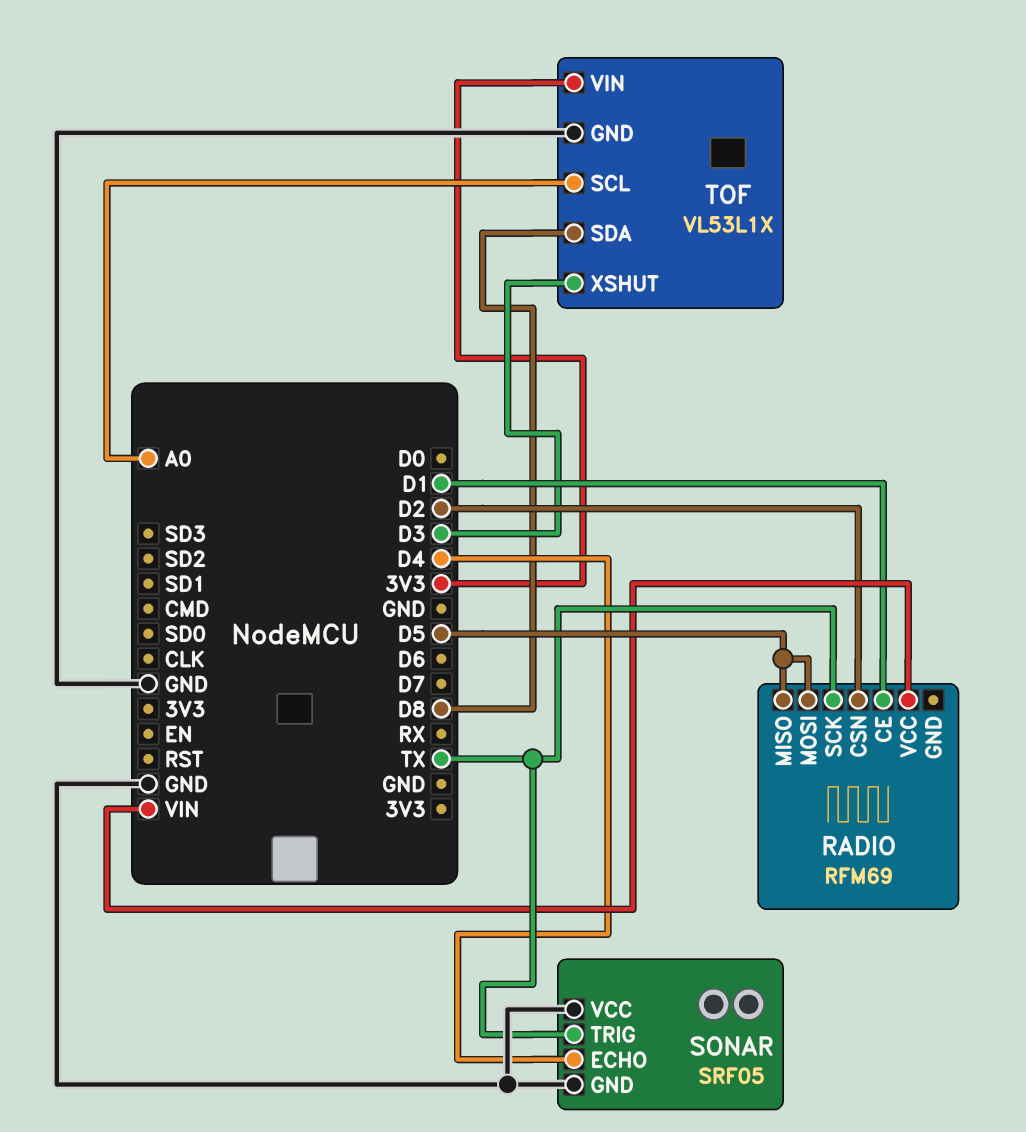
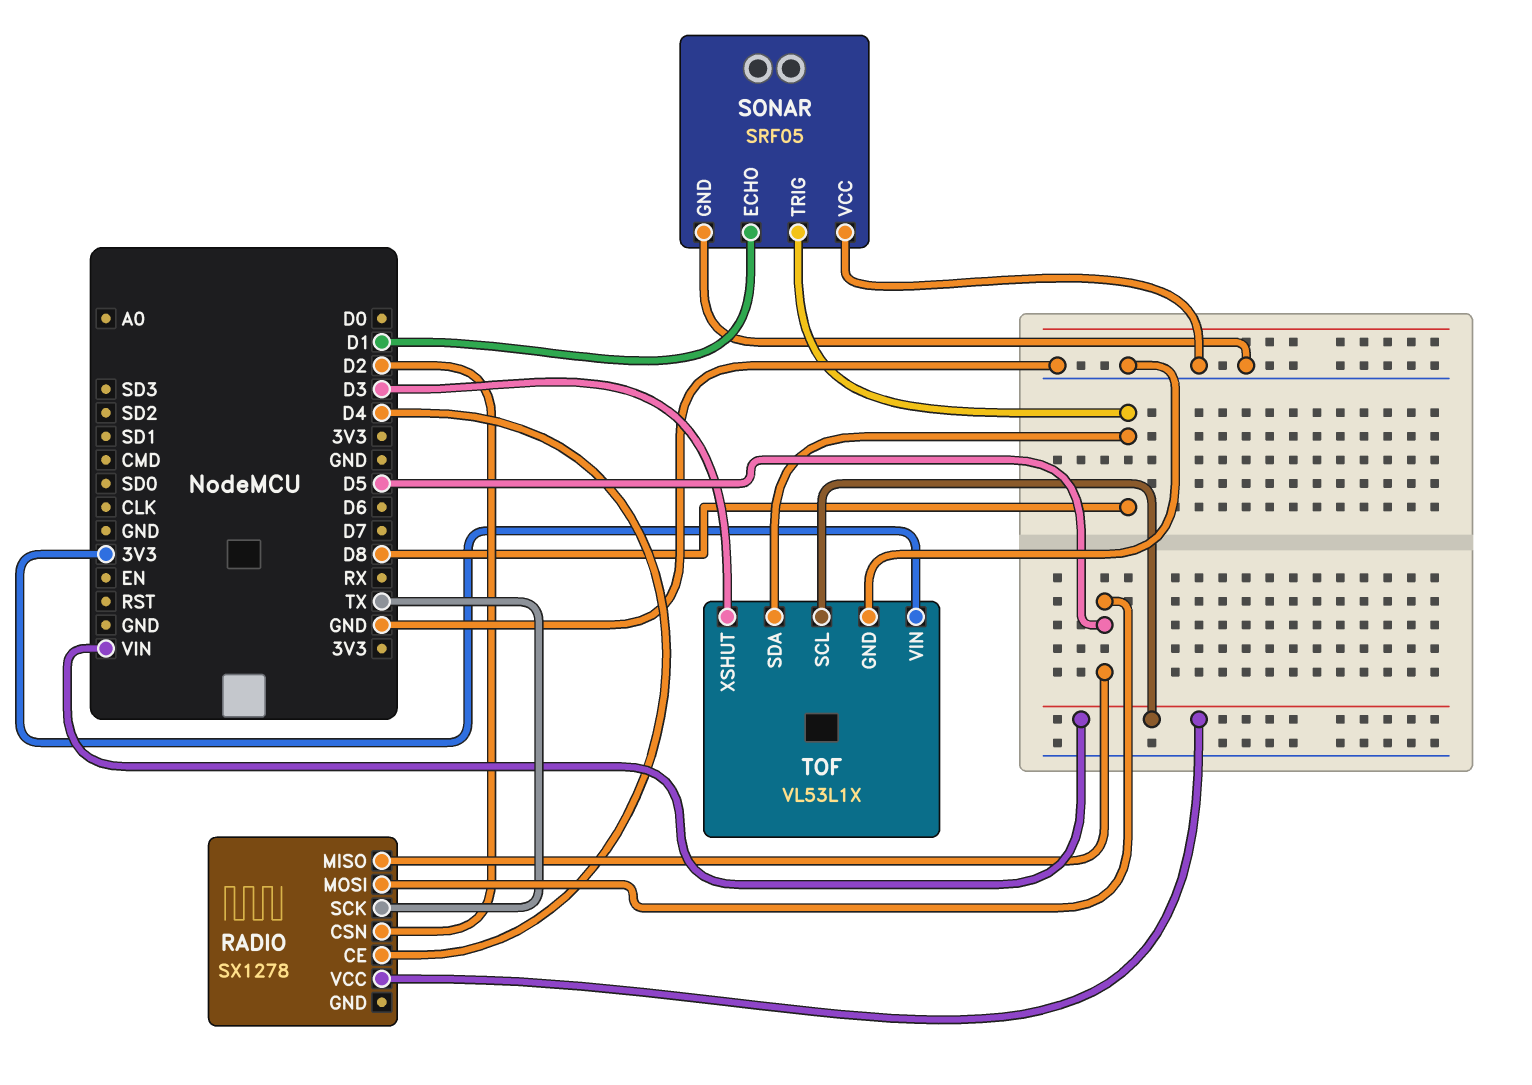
RADIO: RFM69 -> SX1278
RADIO pin CE: D1 -> D4
SONAR pin ECHO: D4 -> D1
SONAR pin TRIG: TX -> D8
TOF pin SCL: A0 -> VIN

